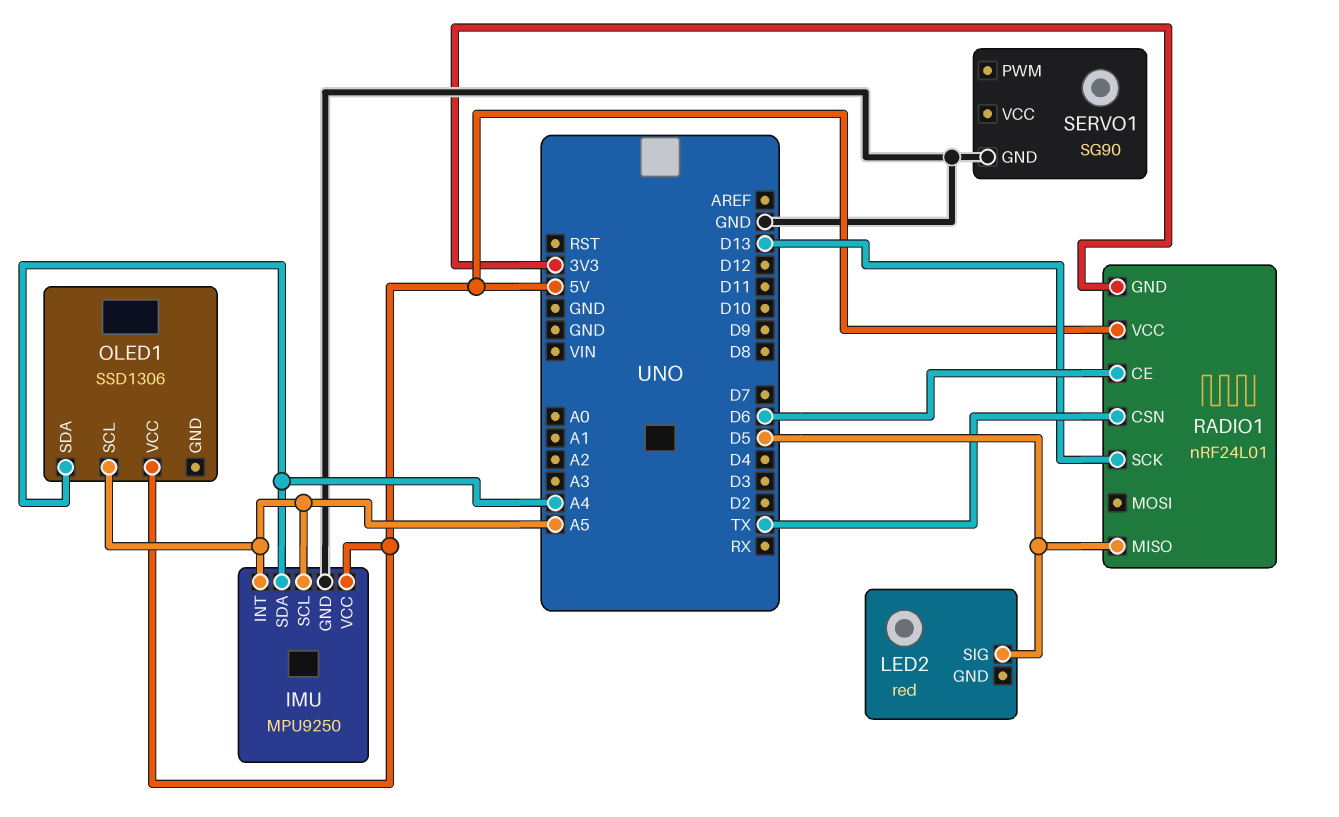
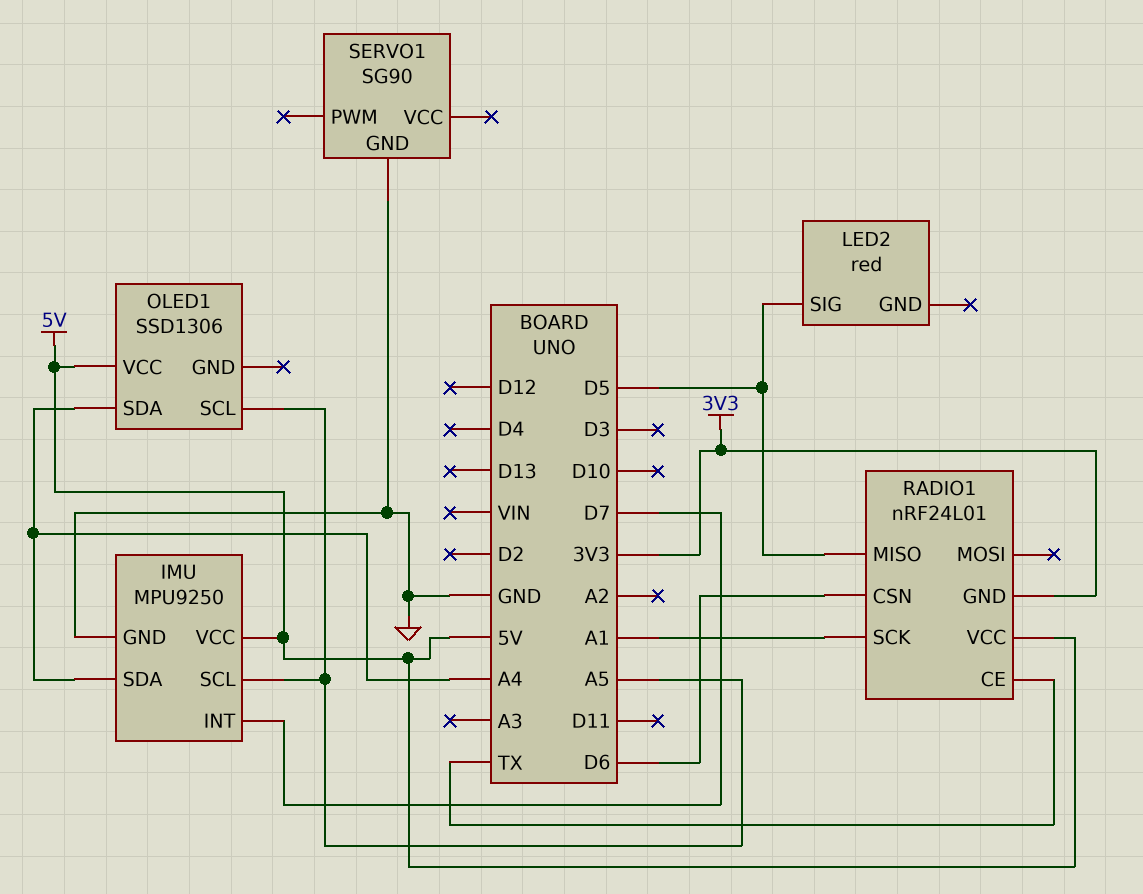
IMU pin INT: A5 -> D7
RADIO1 pin CE: D6 -> TX
RADIO1 pin CSN: TX -> D6
RADIO1 pin SCK: D13 -> A1

